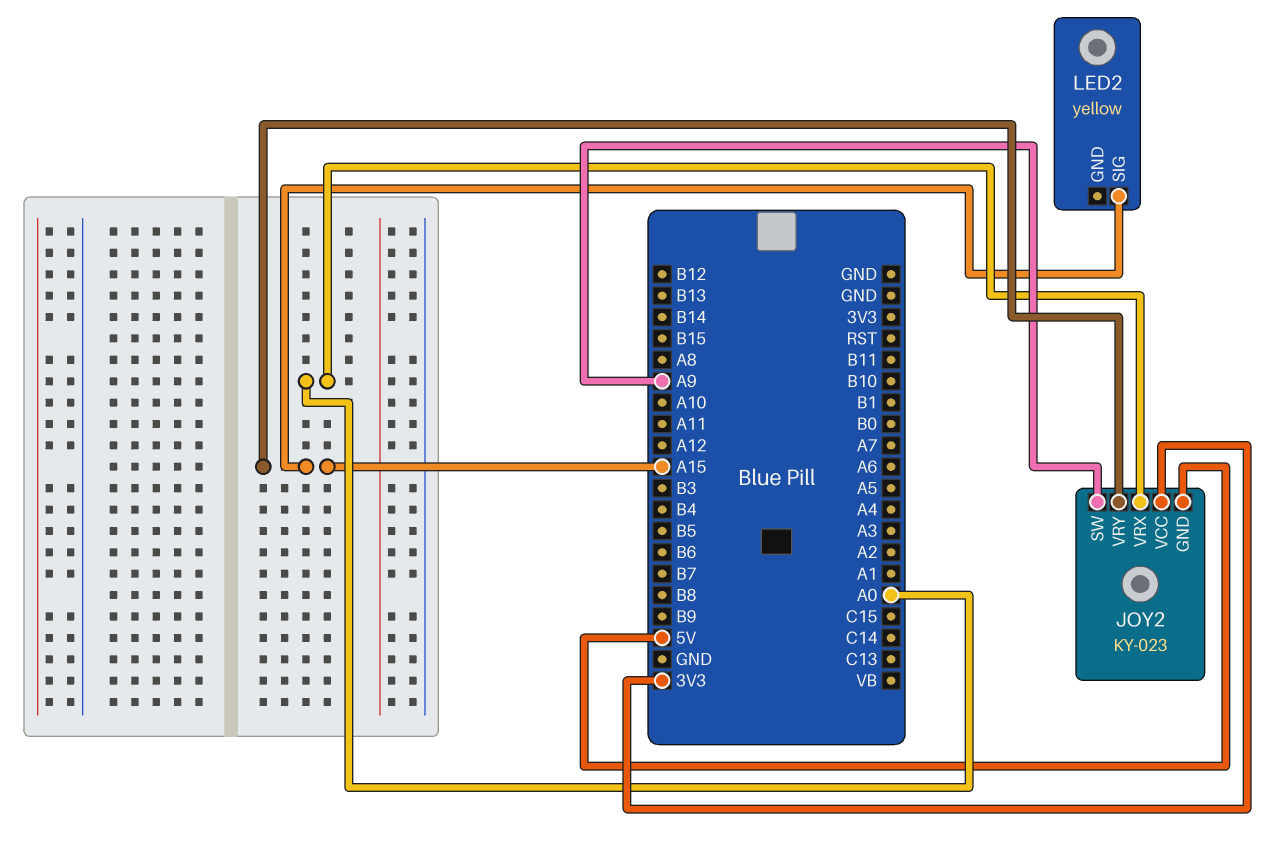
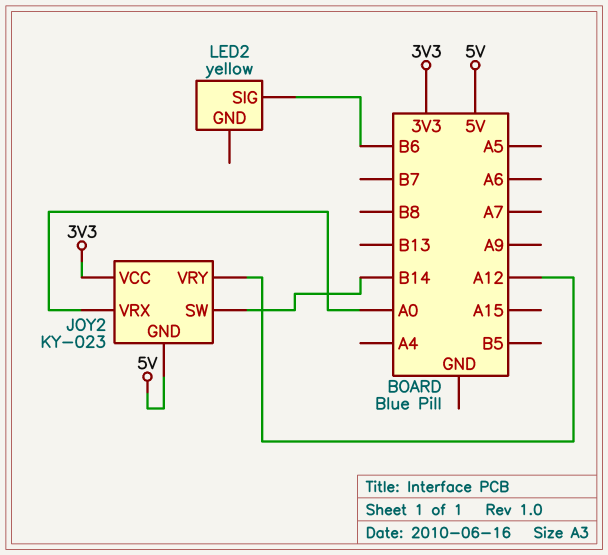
JOY2 pin SW: A9 -> B14
JOY2 pin VRY: A15 -> A12
LED2 pin SIG: A15 -> B6

